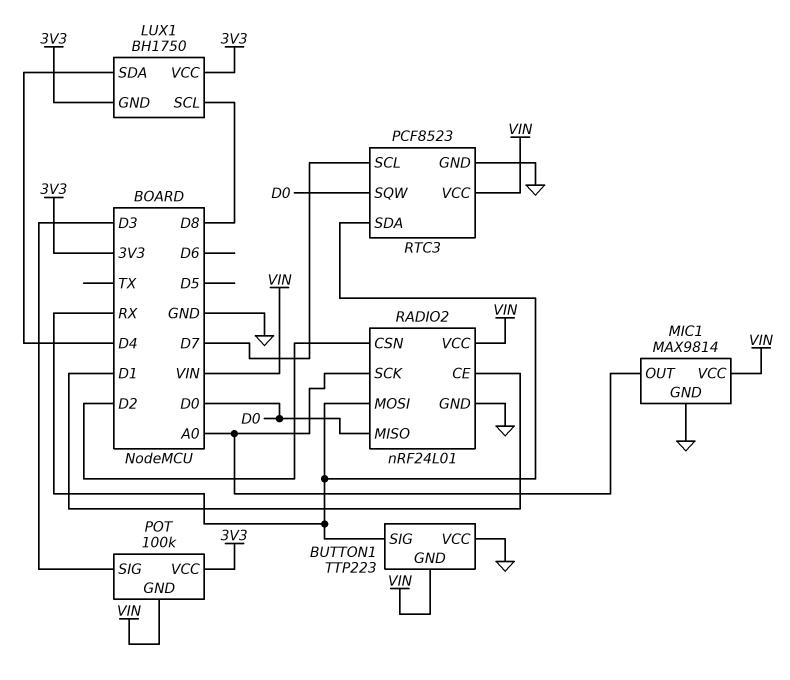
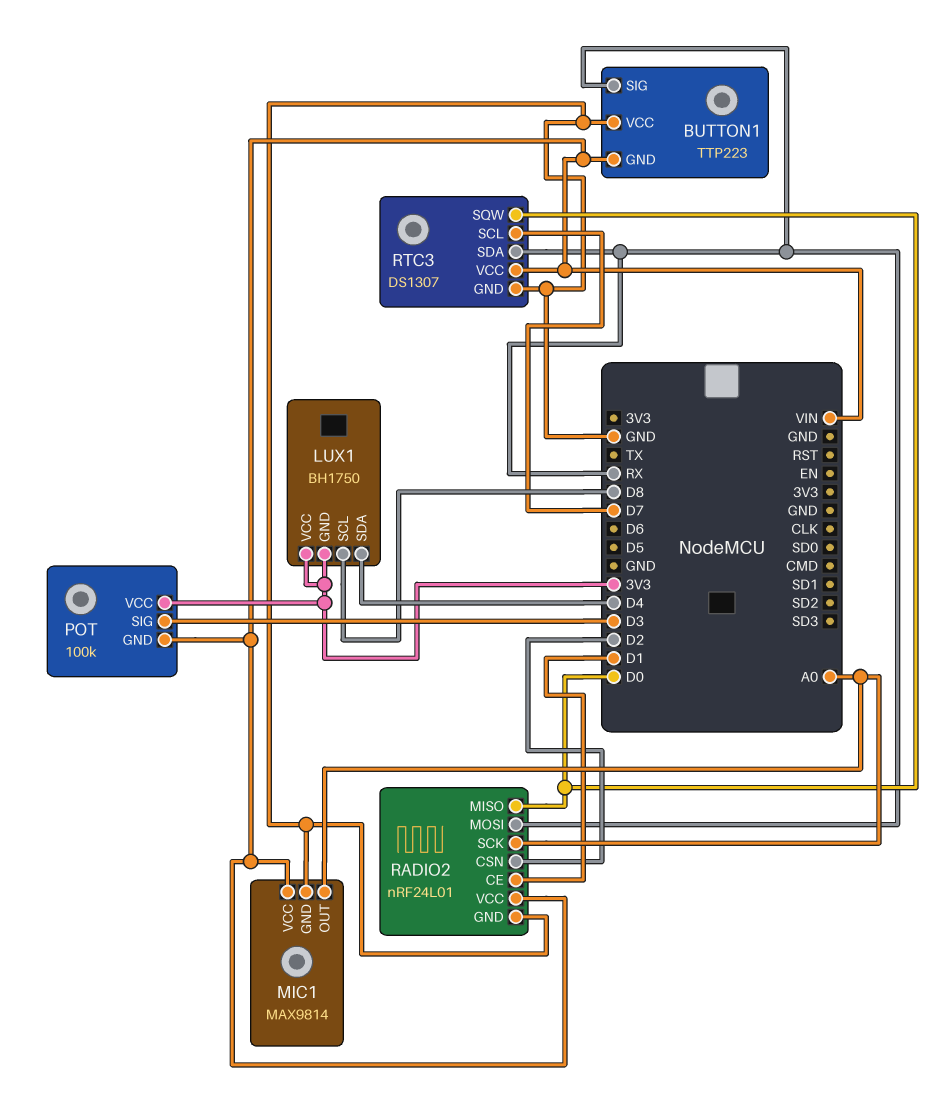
RTC3: PCF8523 -> DS1307

